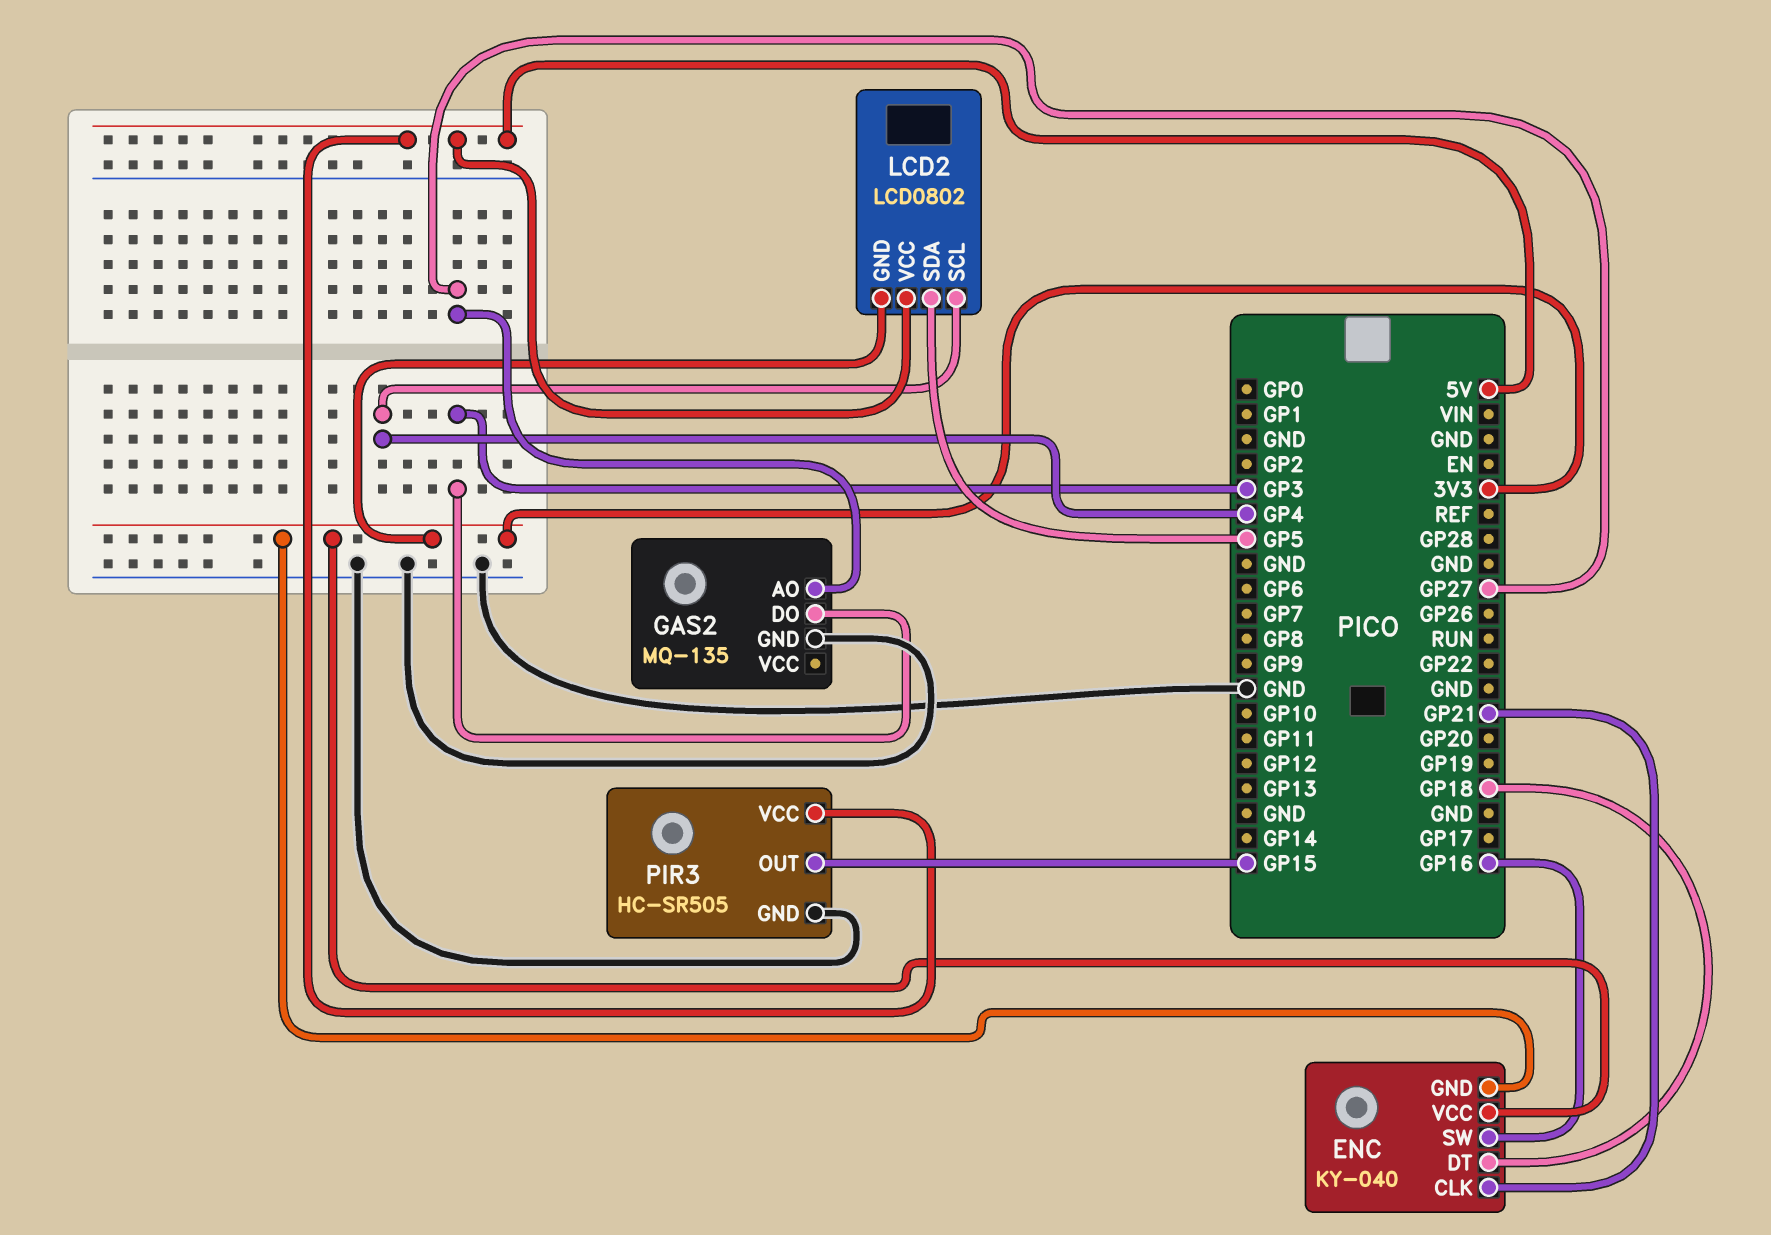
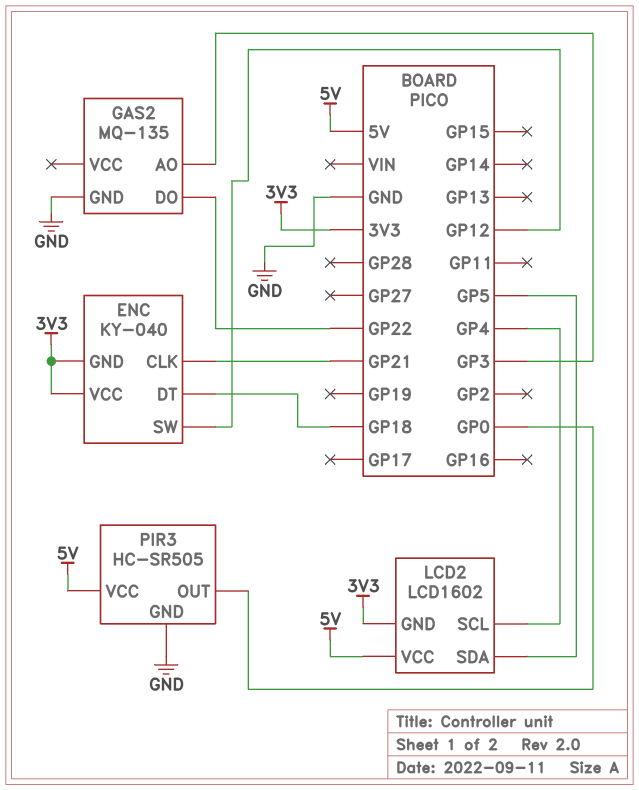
ENC pin SW: GP16 -> GP12
GAS2 pin AO: GP27 -> GP3
GAS2 pin DO: GP3 -> GP22
LCD2: LCD0802 -> LCD1602
PIR3 pin OUT: GP15 -> GP0

